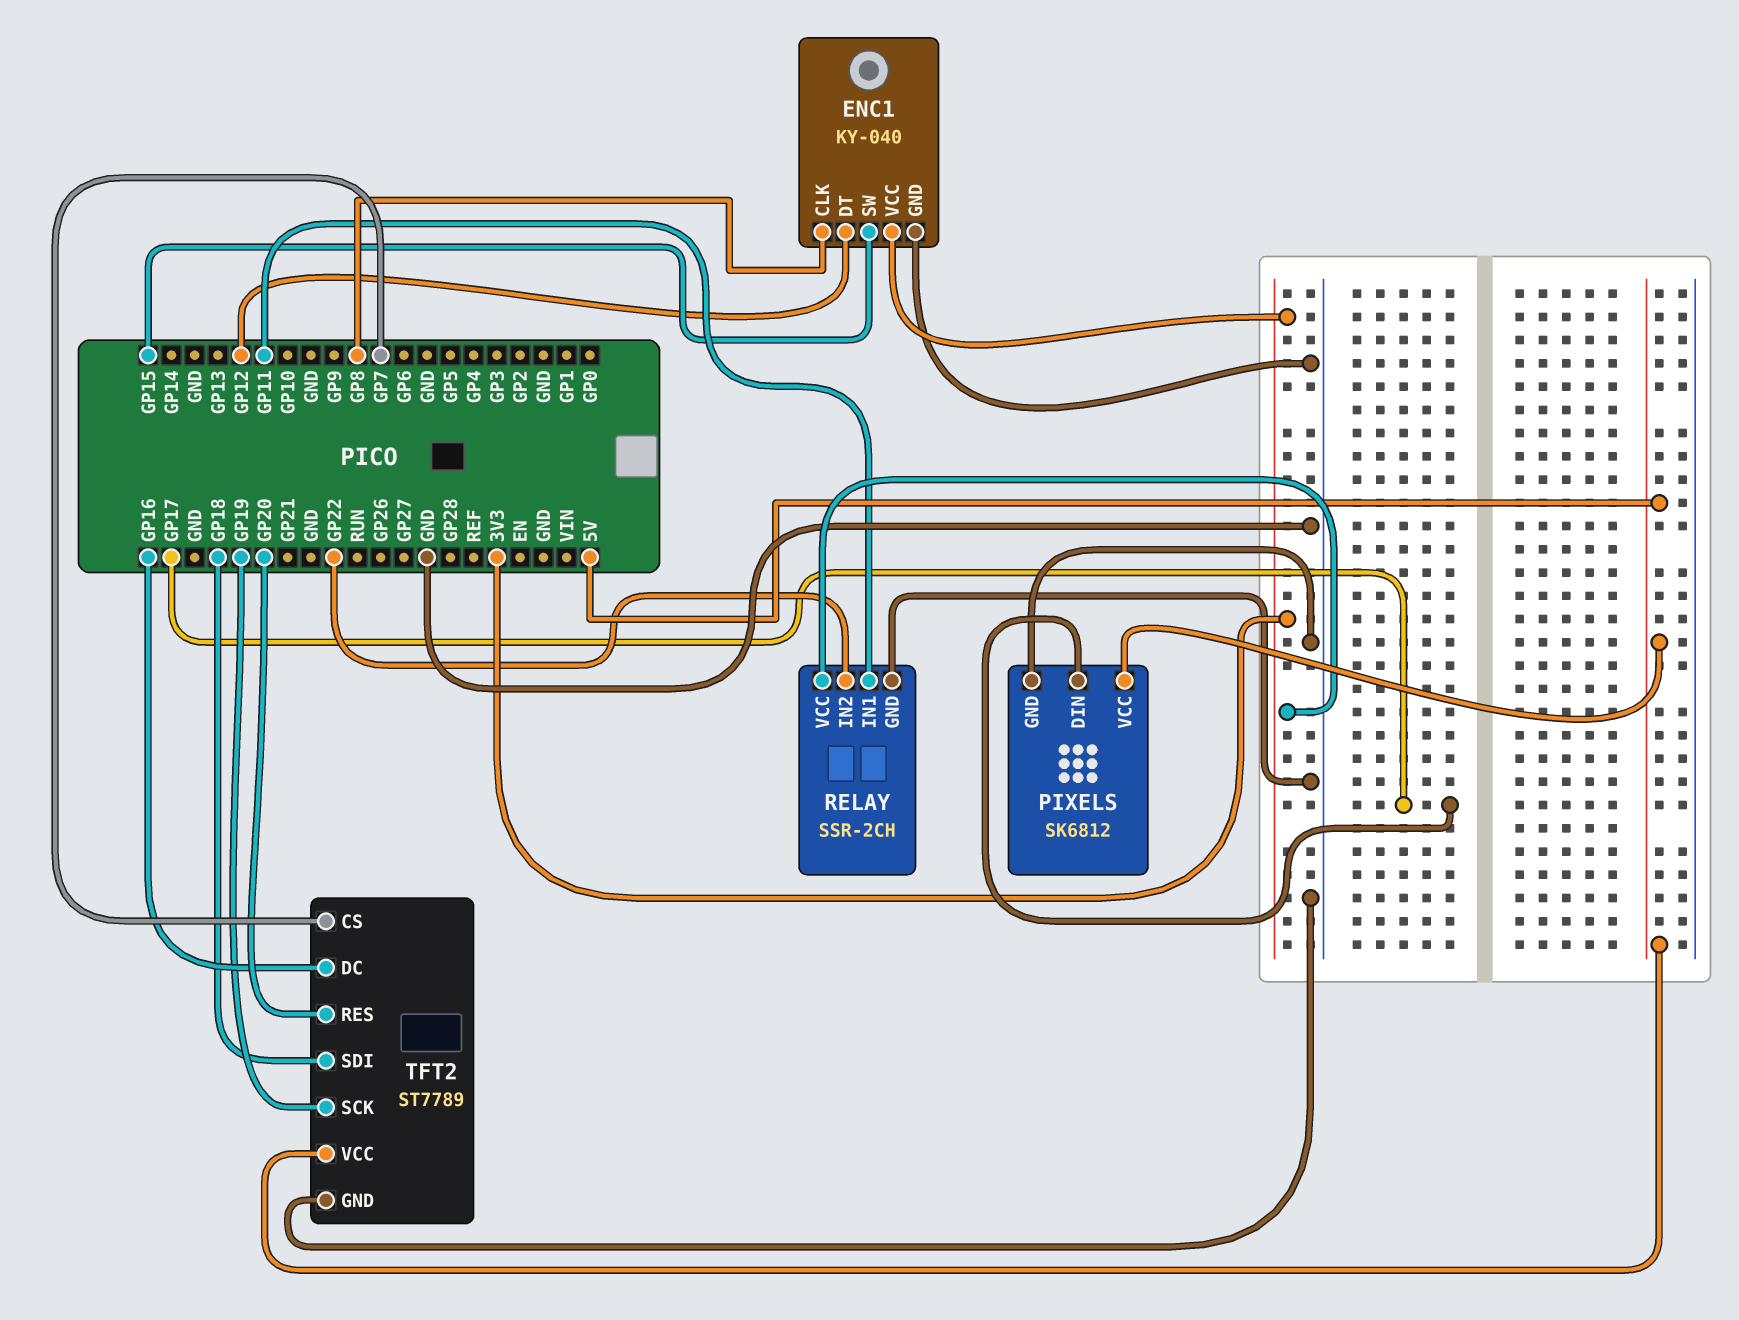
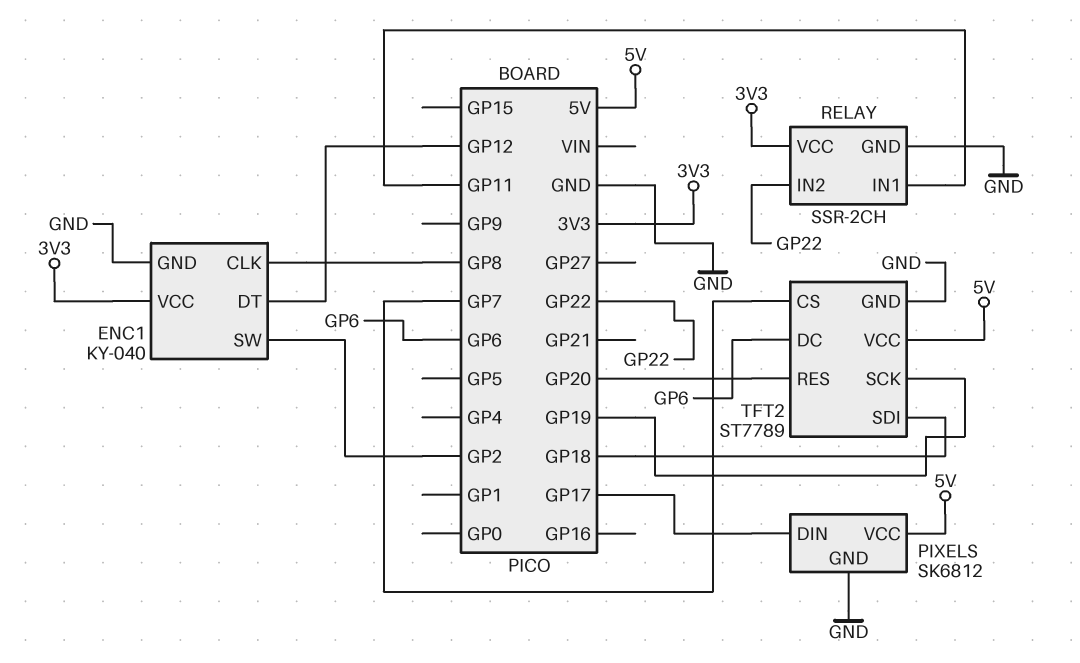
ENC1 pin SW: GP15 -> GP2
TFT2 pin DC: GP16 -> GP6

